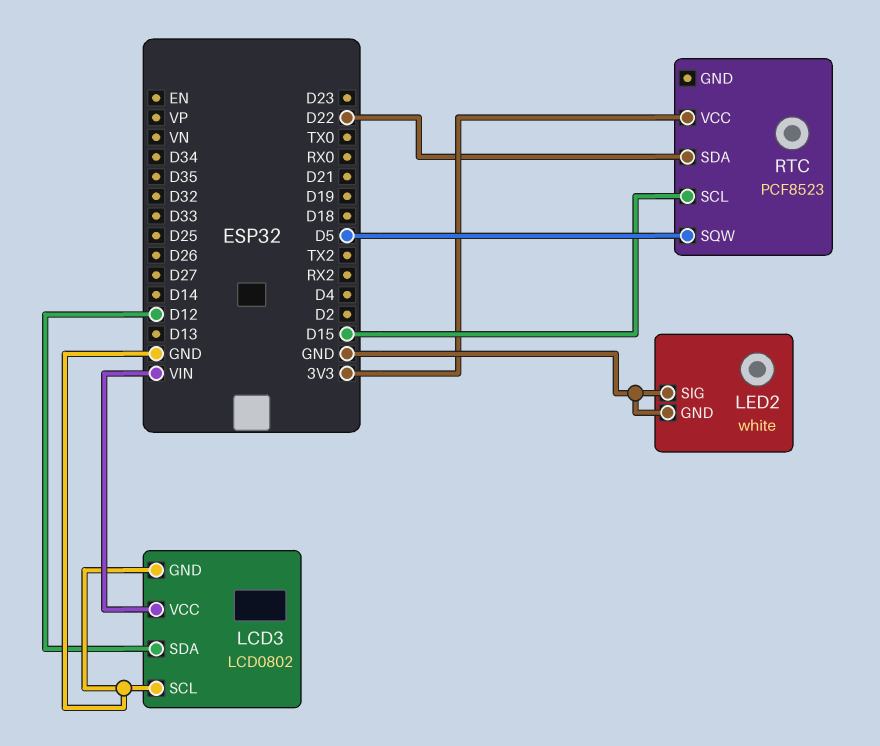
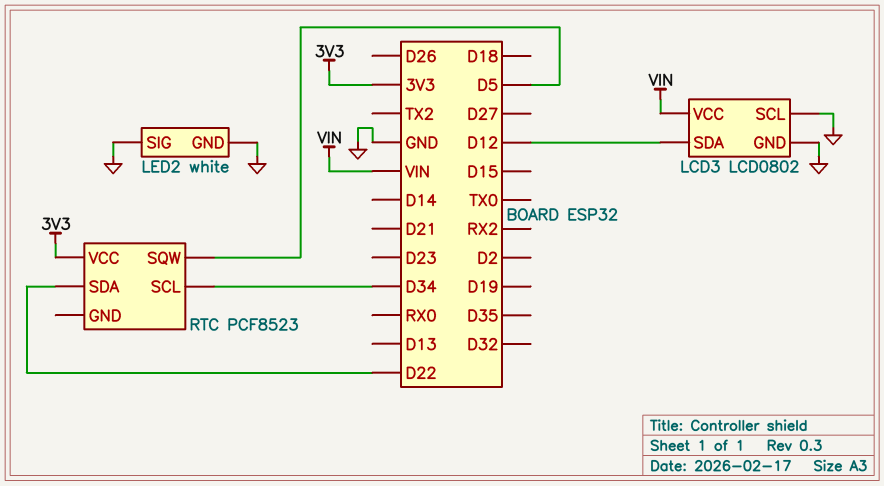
RTC pin SCL: D15 -> D34

